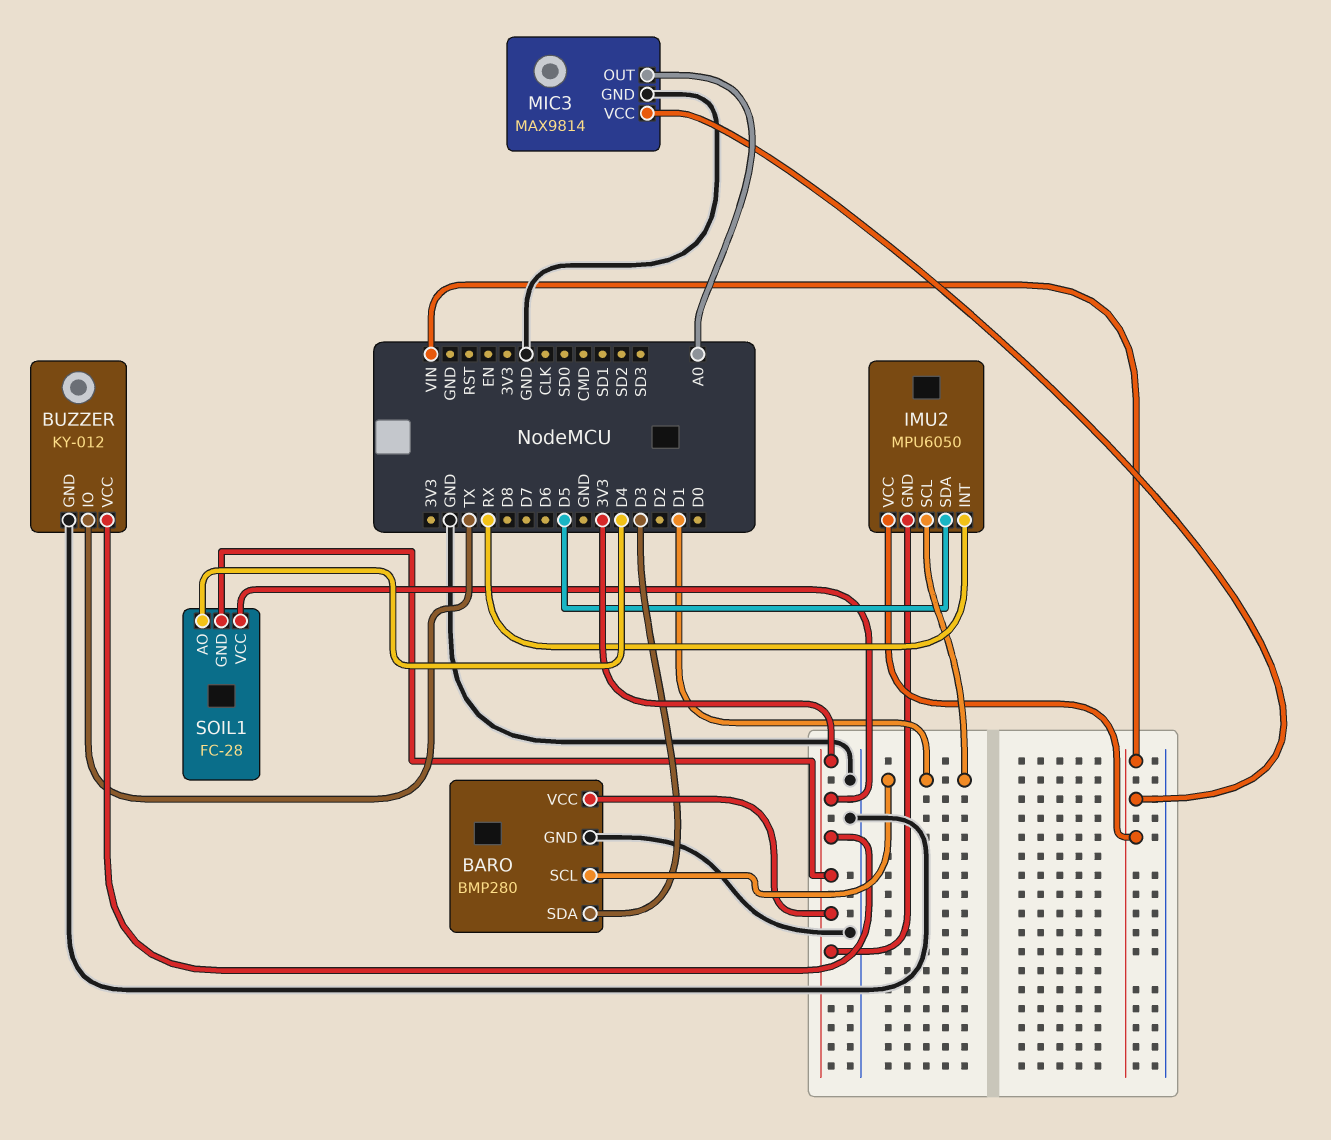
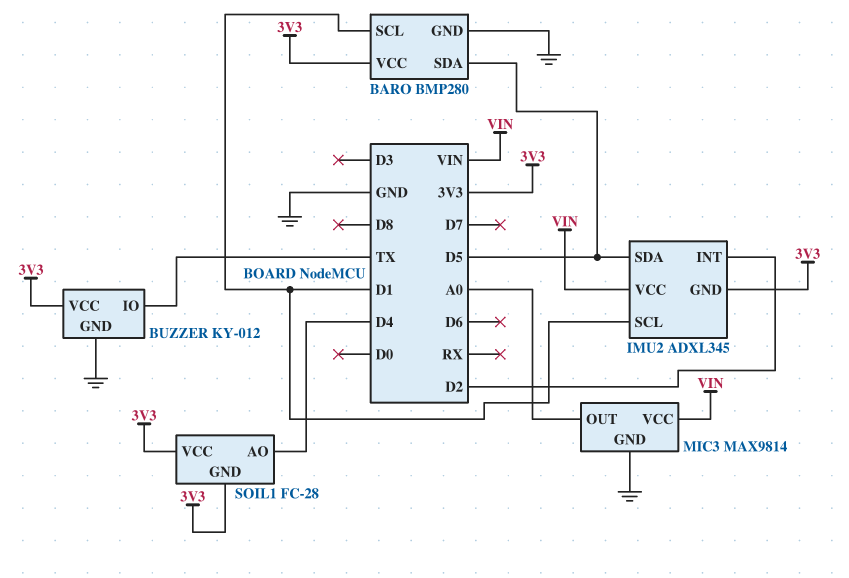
BARO pin SDA: D3 -> D5
IMU2: MPU6050 -> ADXL345
IMU2 pin INT: RX -> D2

